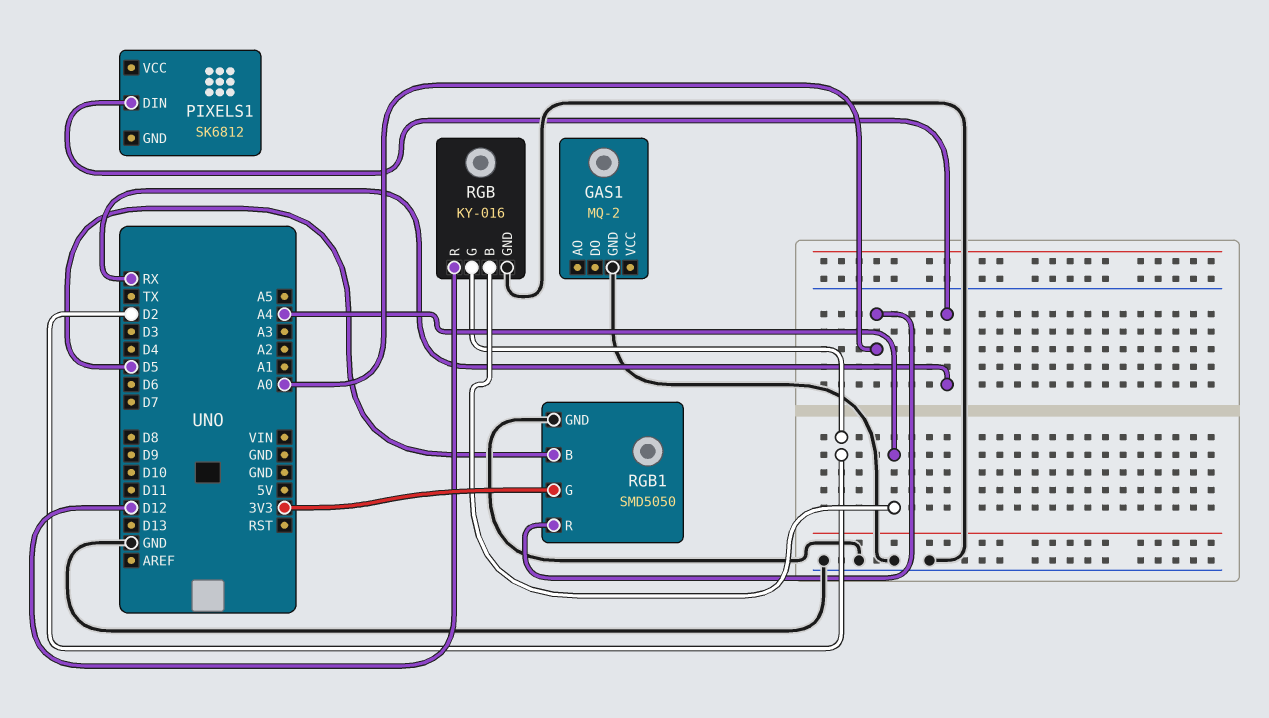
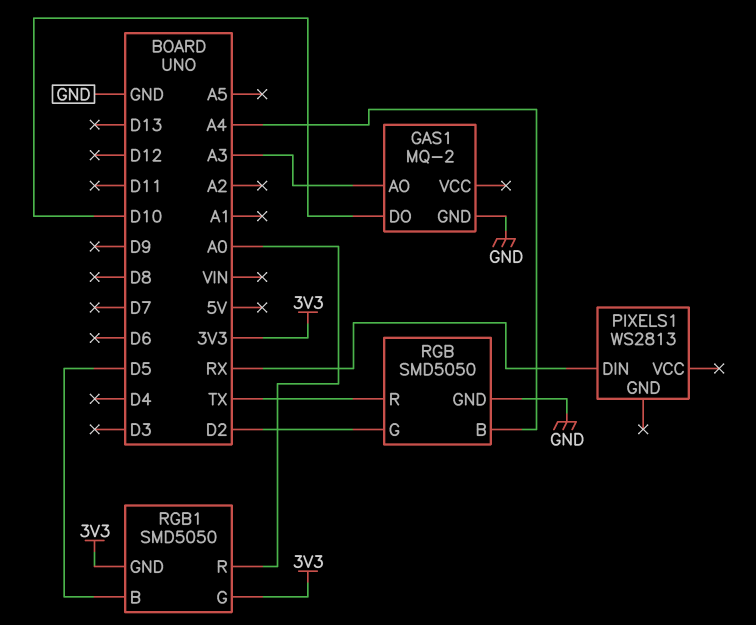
GAS1 pin AO: none -> A3
GAS1 pin DO: none -> D10
PIXELS1: SK6812 -> WS2813
RGB: KY-016 -> SMD5050
RGB pin R: D12 -> TX
RGB1 pin GND: GND -> 3V3

